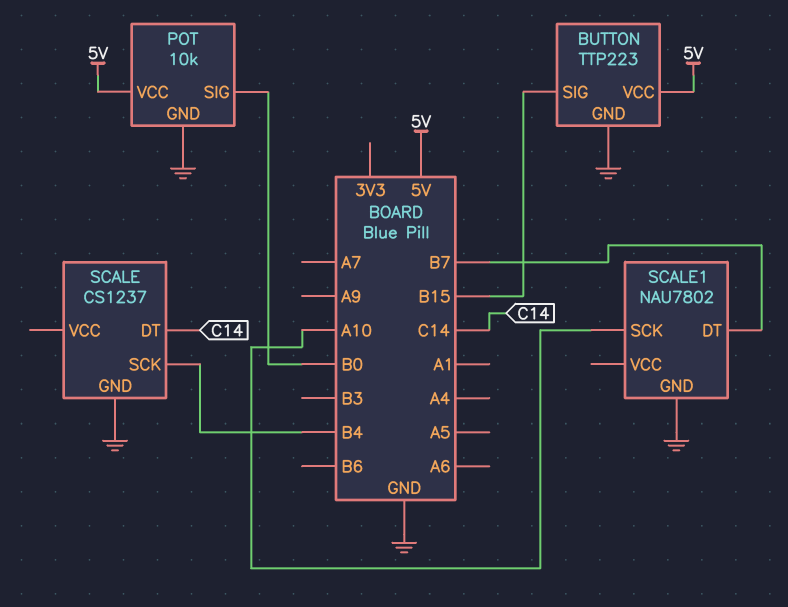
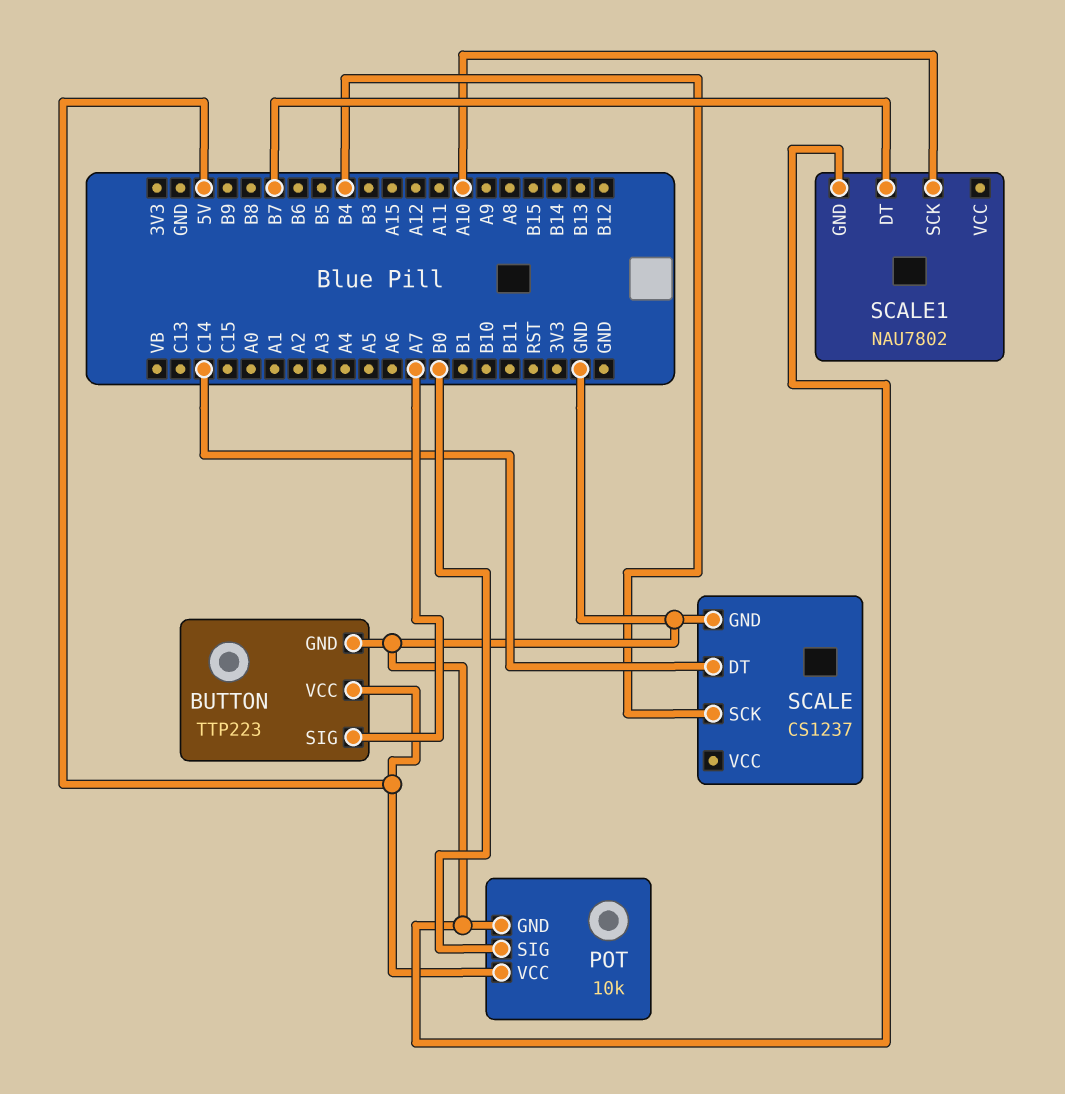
BUTTON pin SIG: B15 -> A7

